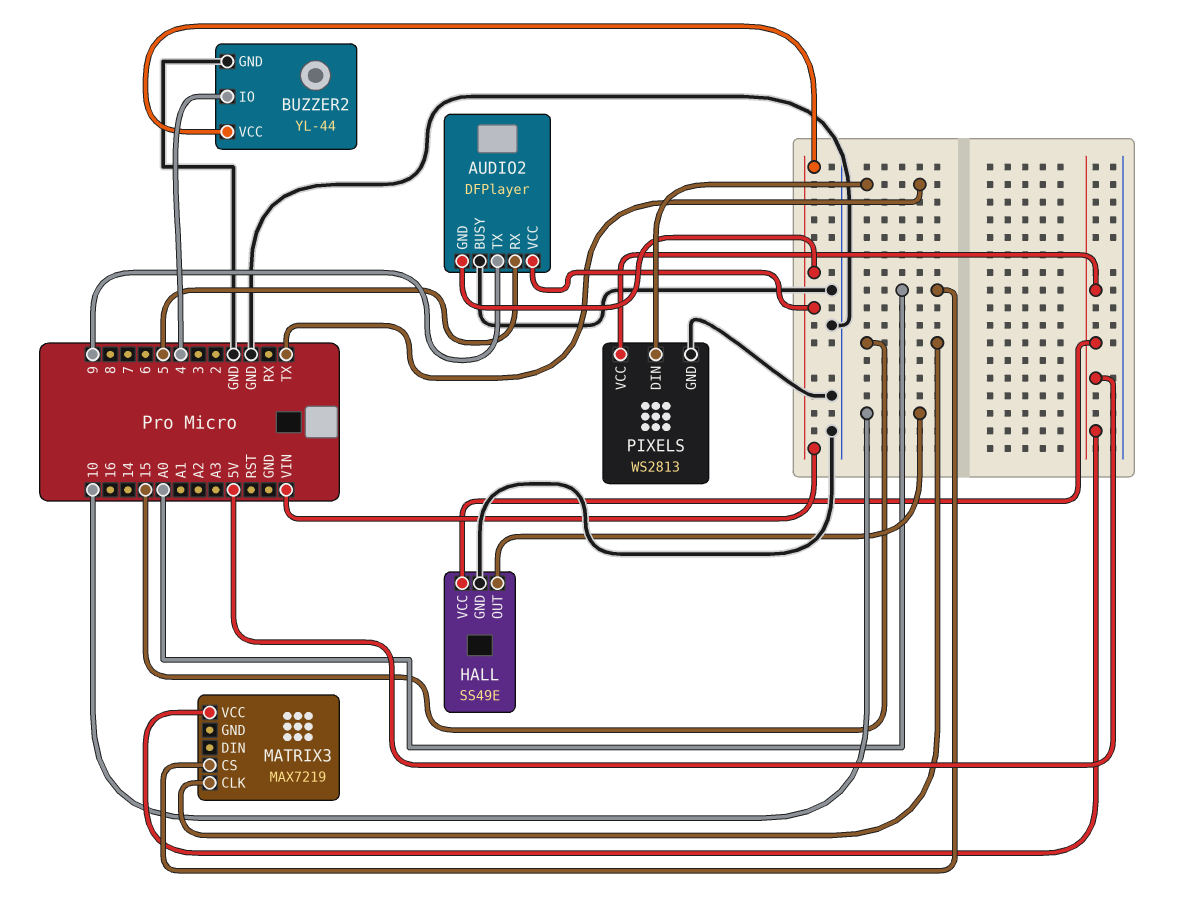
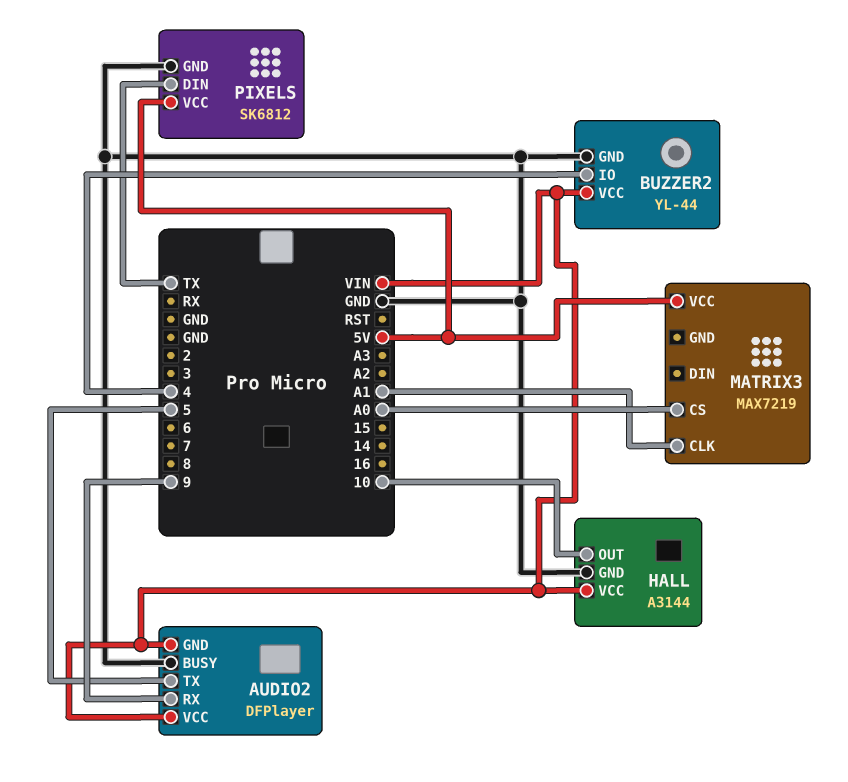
AUDIO2 pin RX: 5 -> 9
AUDIO2 pin TX: 9 -> 5
HALL: SS49E -> A3144
HALL pin VCC: 5V -> VIN
MATRIX3 pin CLK: 15 -> A1
PIXELS: WS2813 -> SK6812

